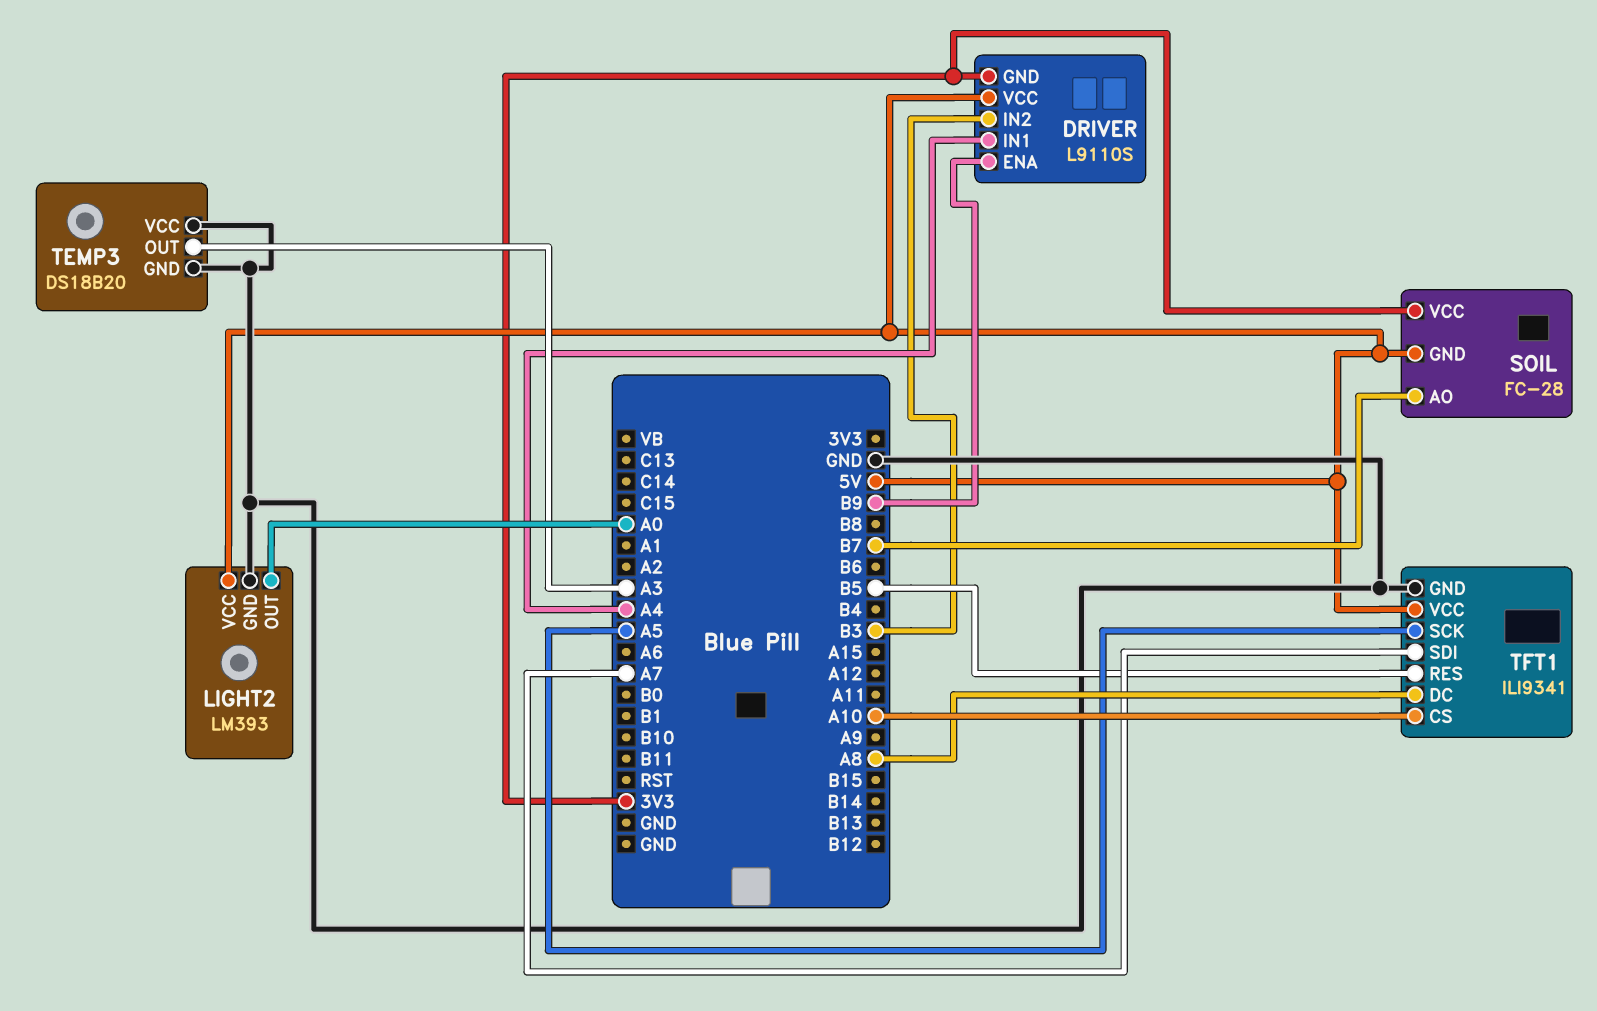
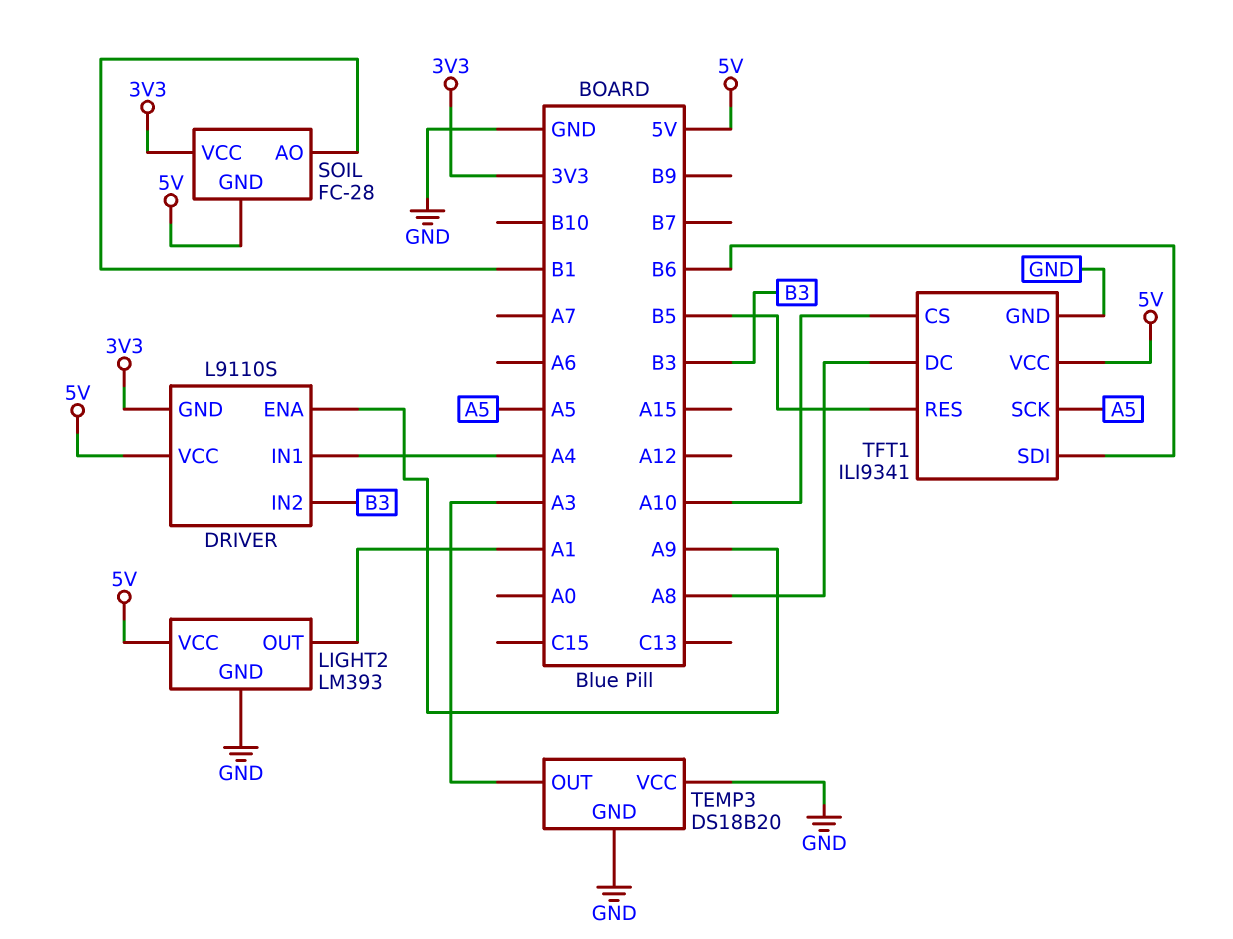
DRIVER pin ENA: B9 -> A9
LIGHT2 pin OUT: A0 -> A1
SOIL pin AO: B7 -> B1
TFT1 pin SDI: A7 -> B6

